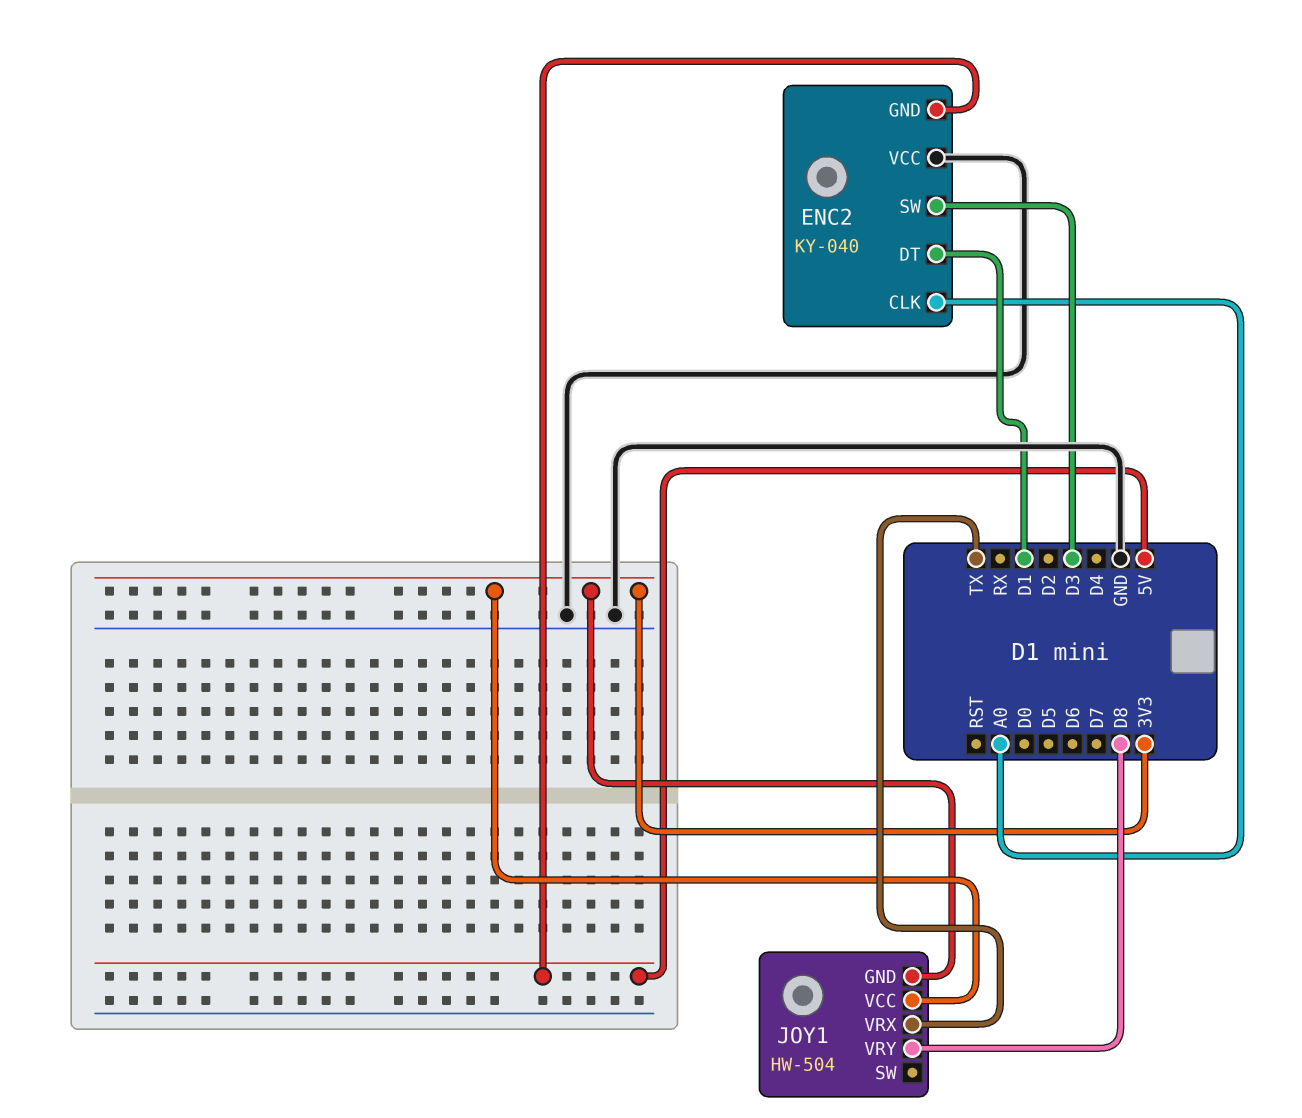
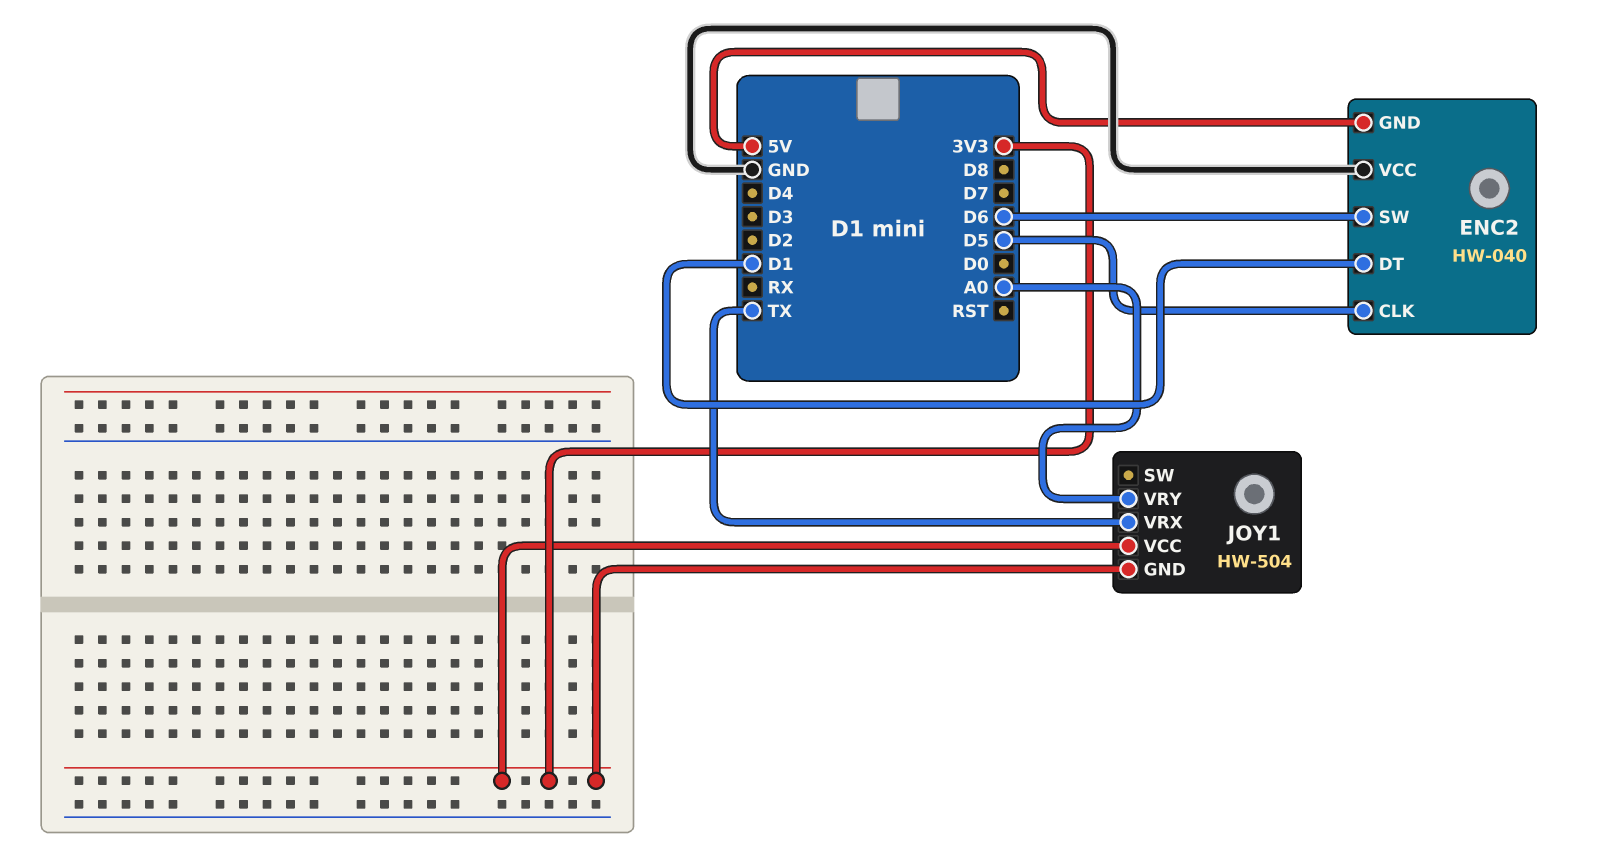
ENC2: KY-040 -> HW-040
ENC2 pin CLK: A0 -> D5
ENC2 pin SW: D3 -> D6
JOY1 pin VRY: D8 -> A0

